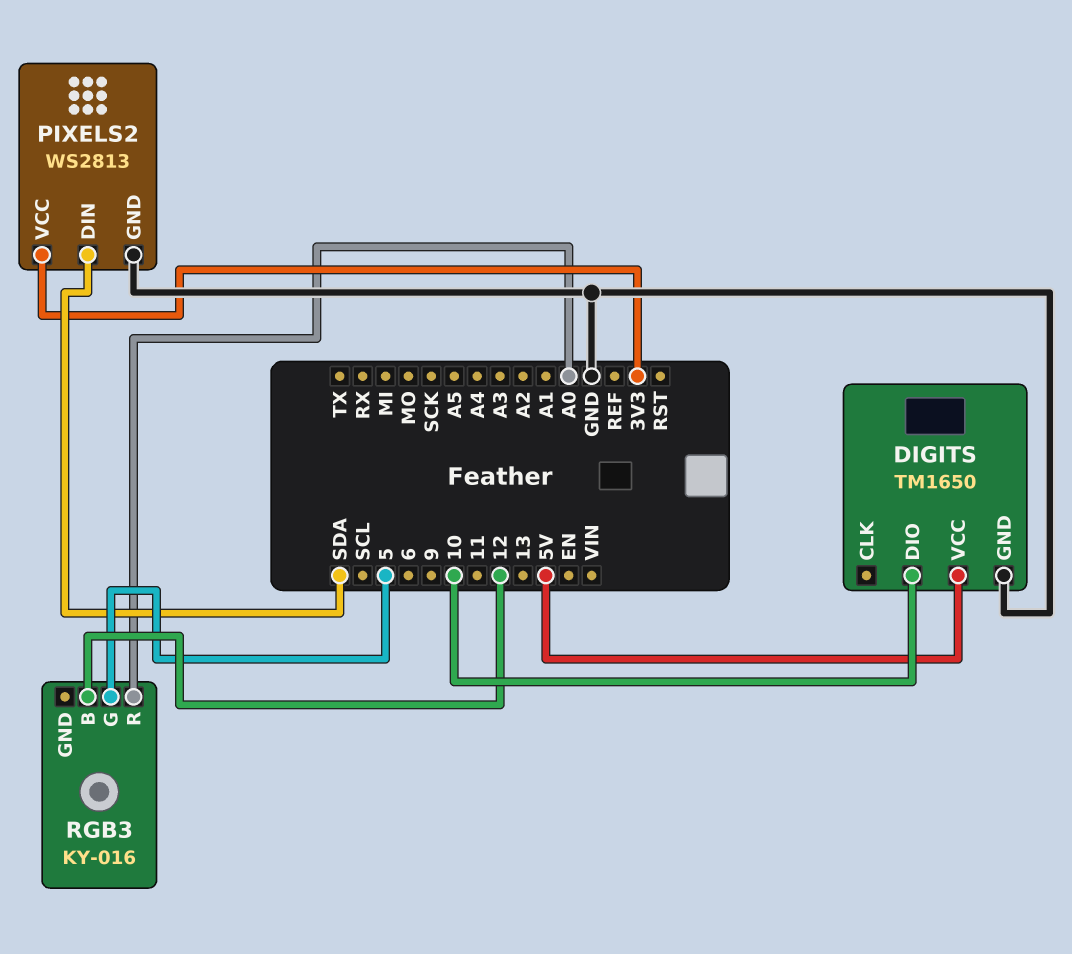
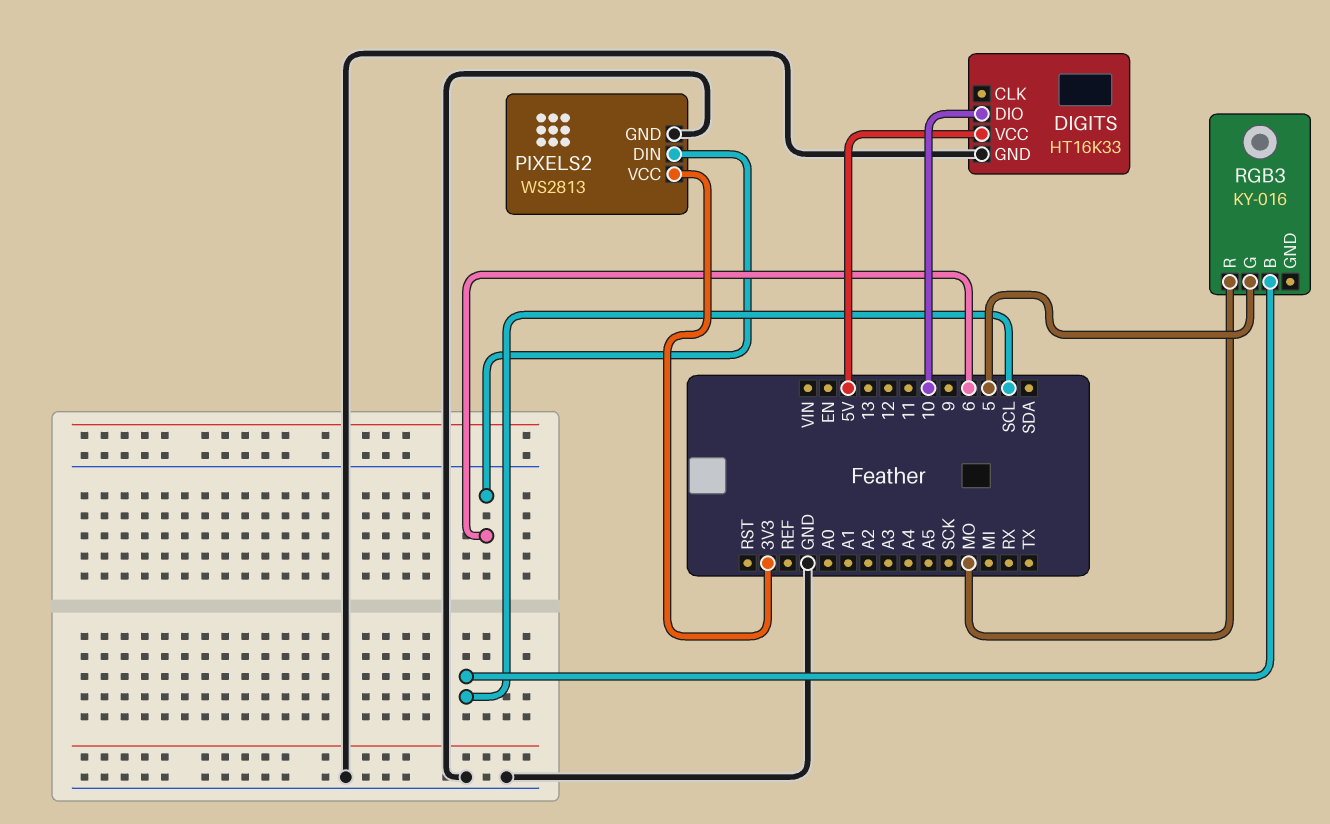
DIGITS: TM1650 -> HT16K33
PIXELS2 pin DIN: SDA -> 6
RGB3 pin B: 12 -> SCL
RGB3 pin R: A0 -> MO

